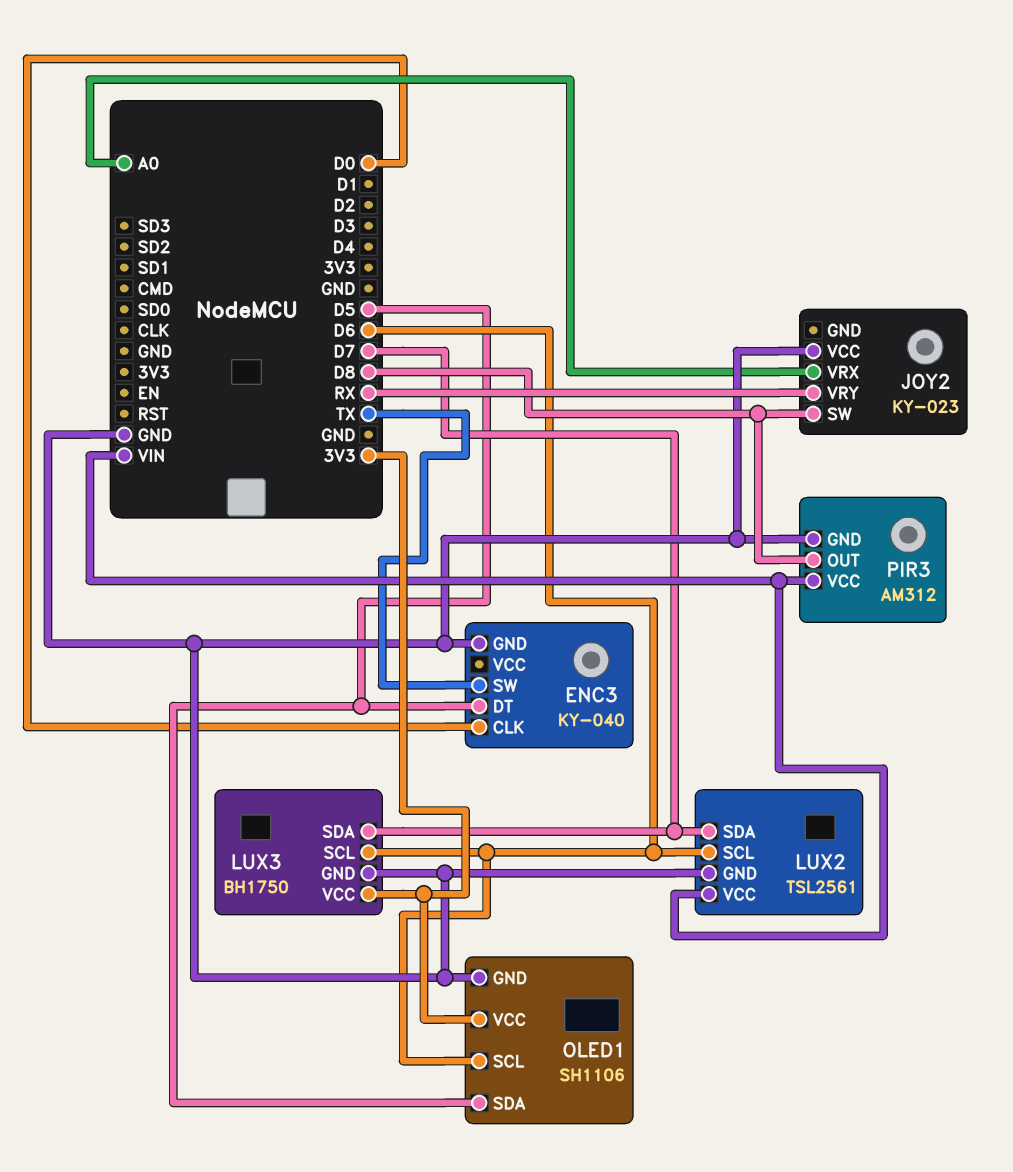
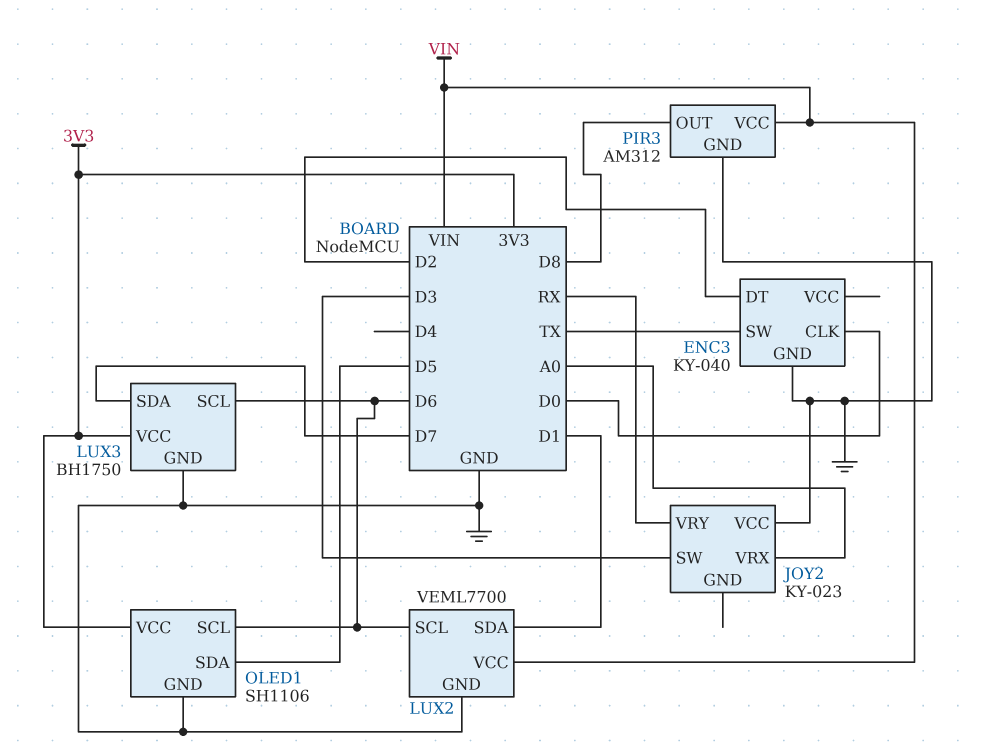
ENC3 pin DT: D5 -> D2
JOY2 pin SW: D8 -> D3
LUX2: TSL2561 -> VEML7700
LUX2 pin SDA: D7 -> D1

